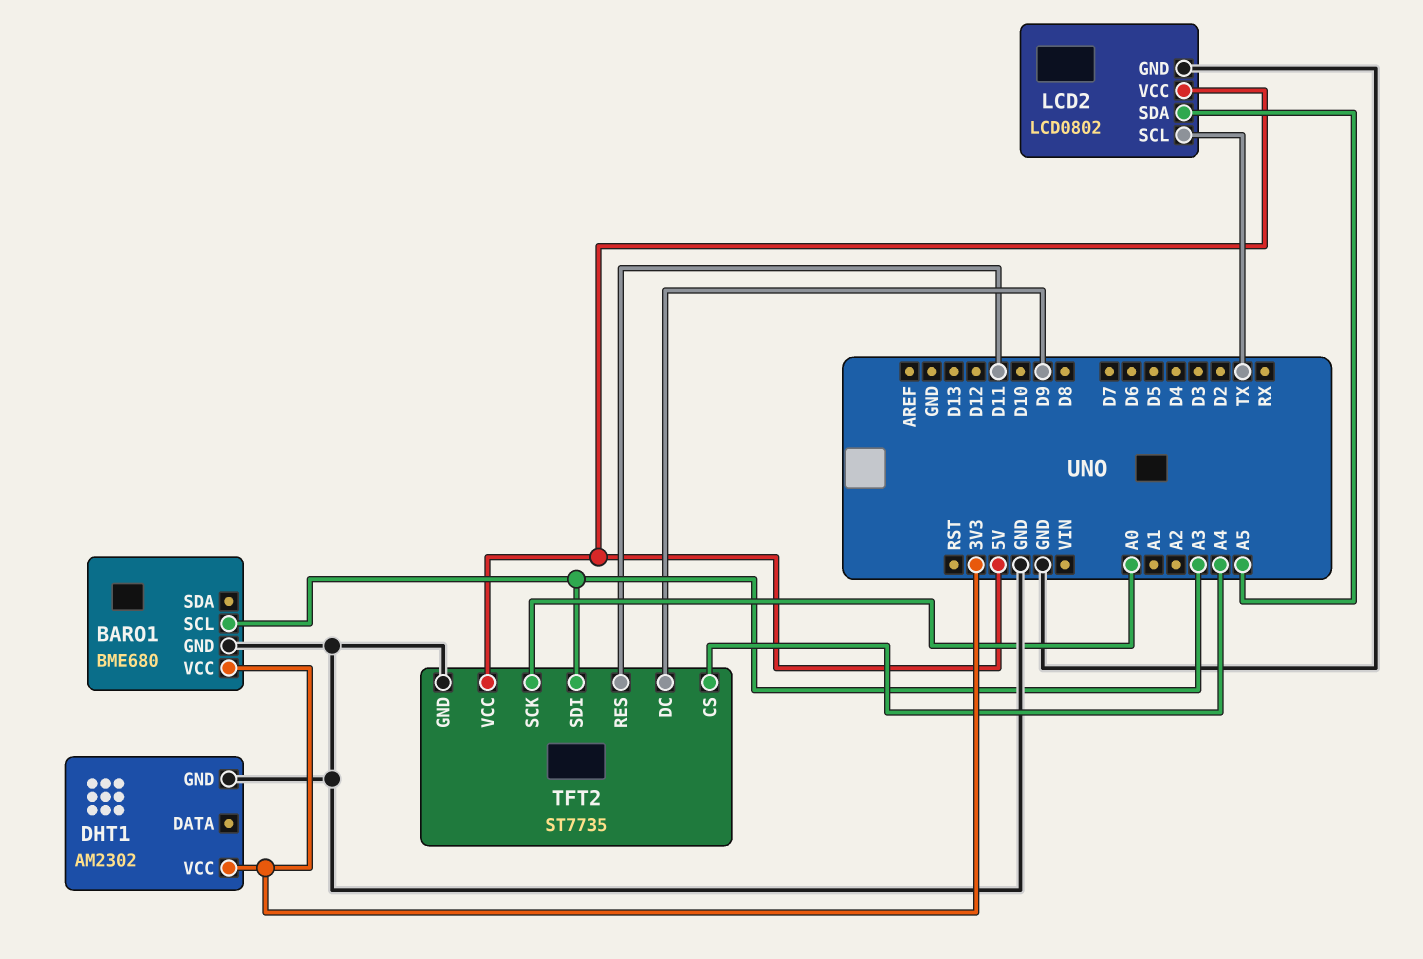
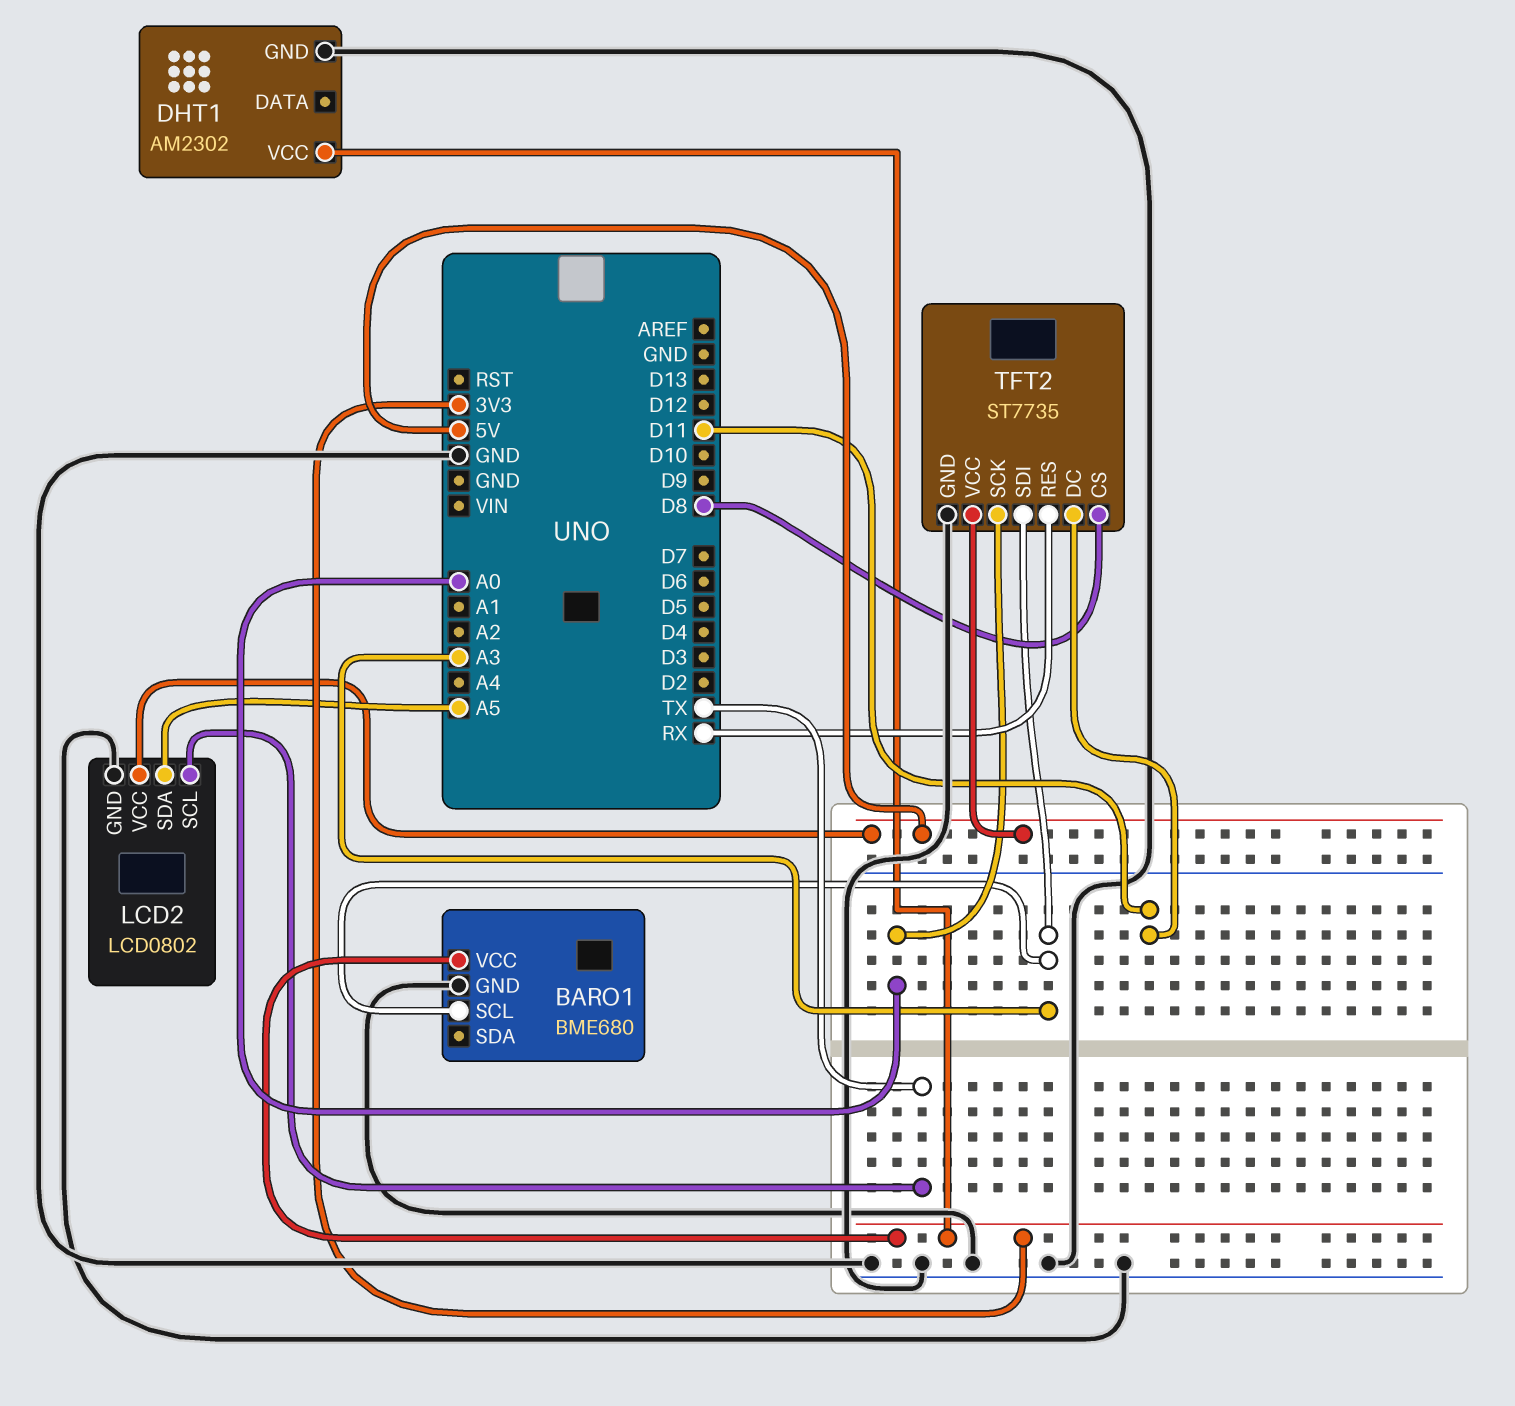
TFT2 pin CS: A4 -> D8
TFT2 pin DC: D9 -> D11
TFT2 pin RES: D11 -> RX

